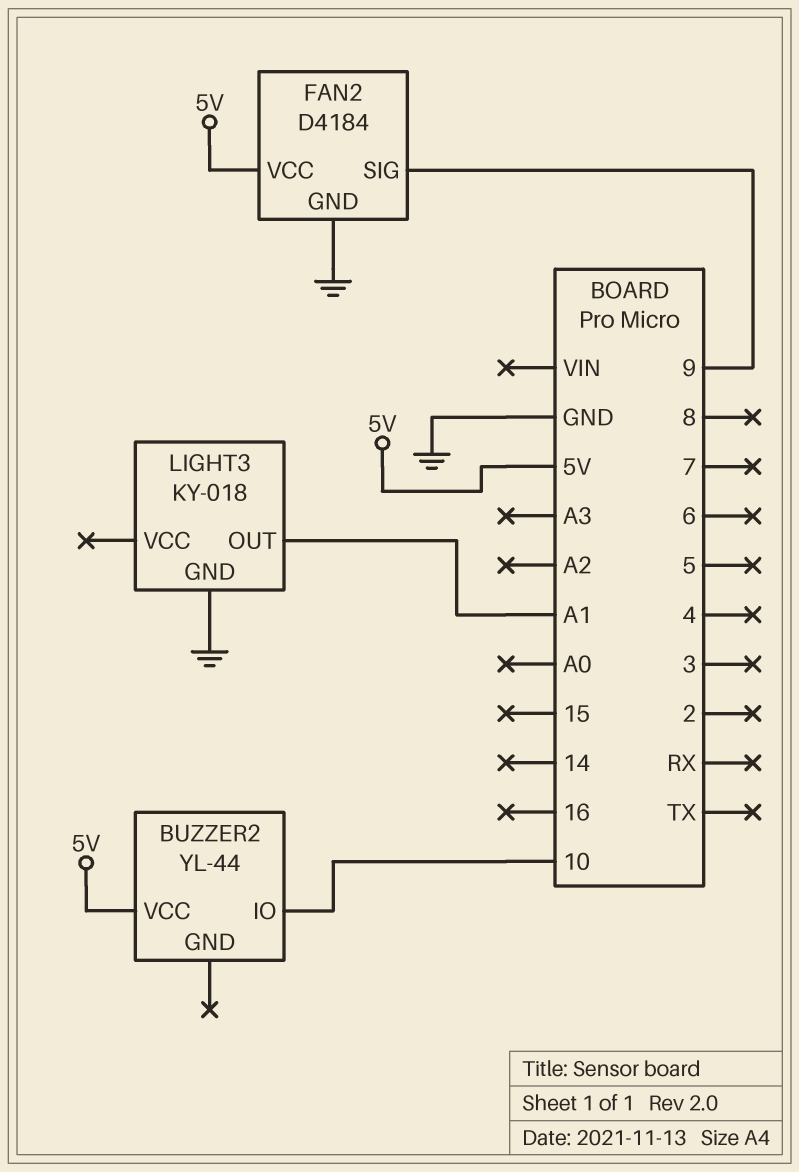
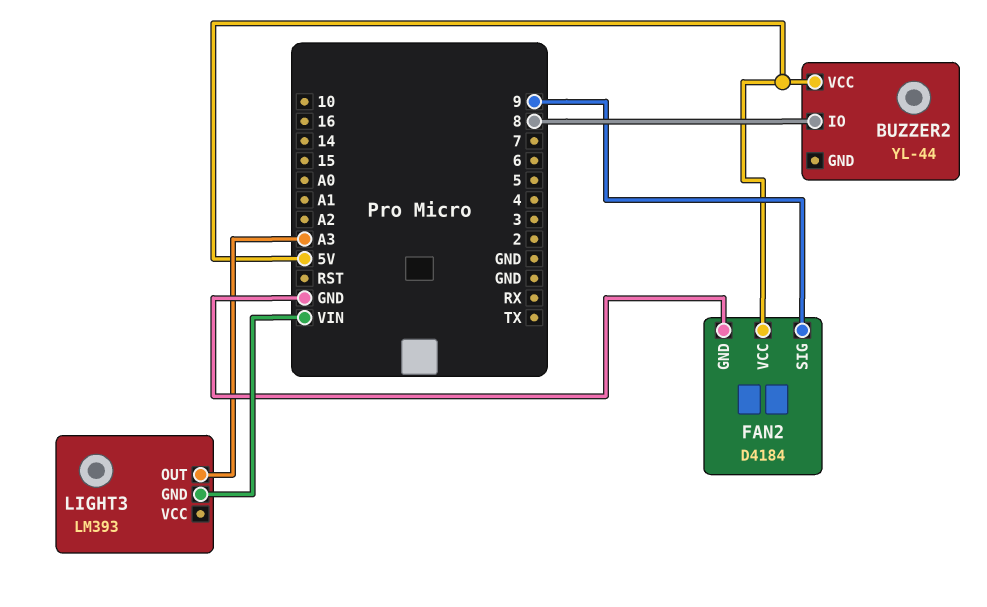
BUZZER2 pin IO: 10 -> 8
LIGHT3: KY-018 -> LM393
LIGHT3 pin GND: GND -> VIN
LIGHT3 pin OUT: A1 -> A3

